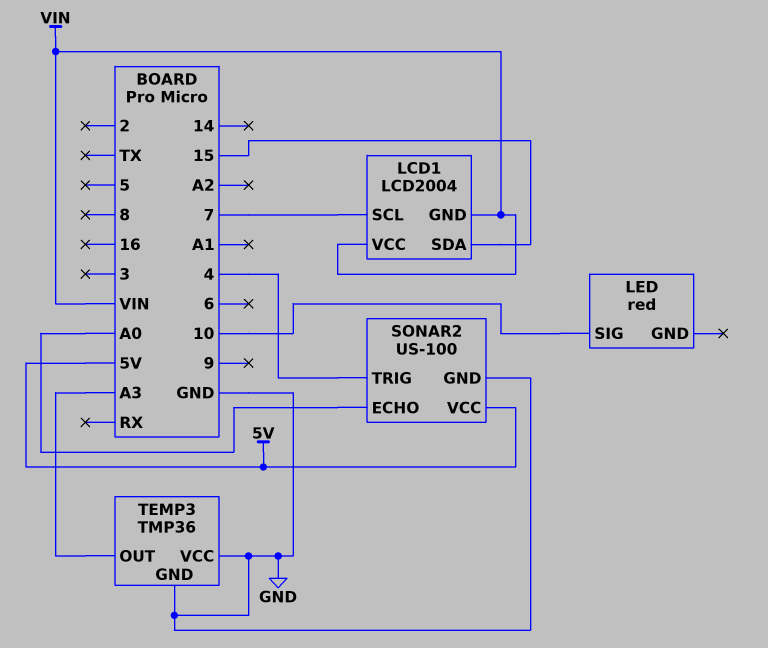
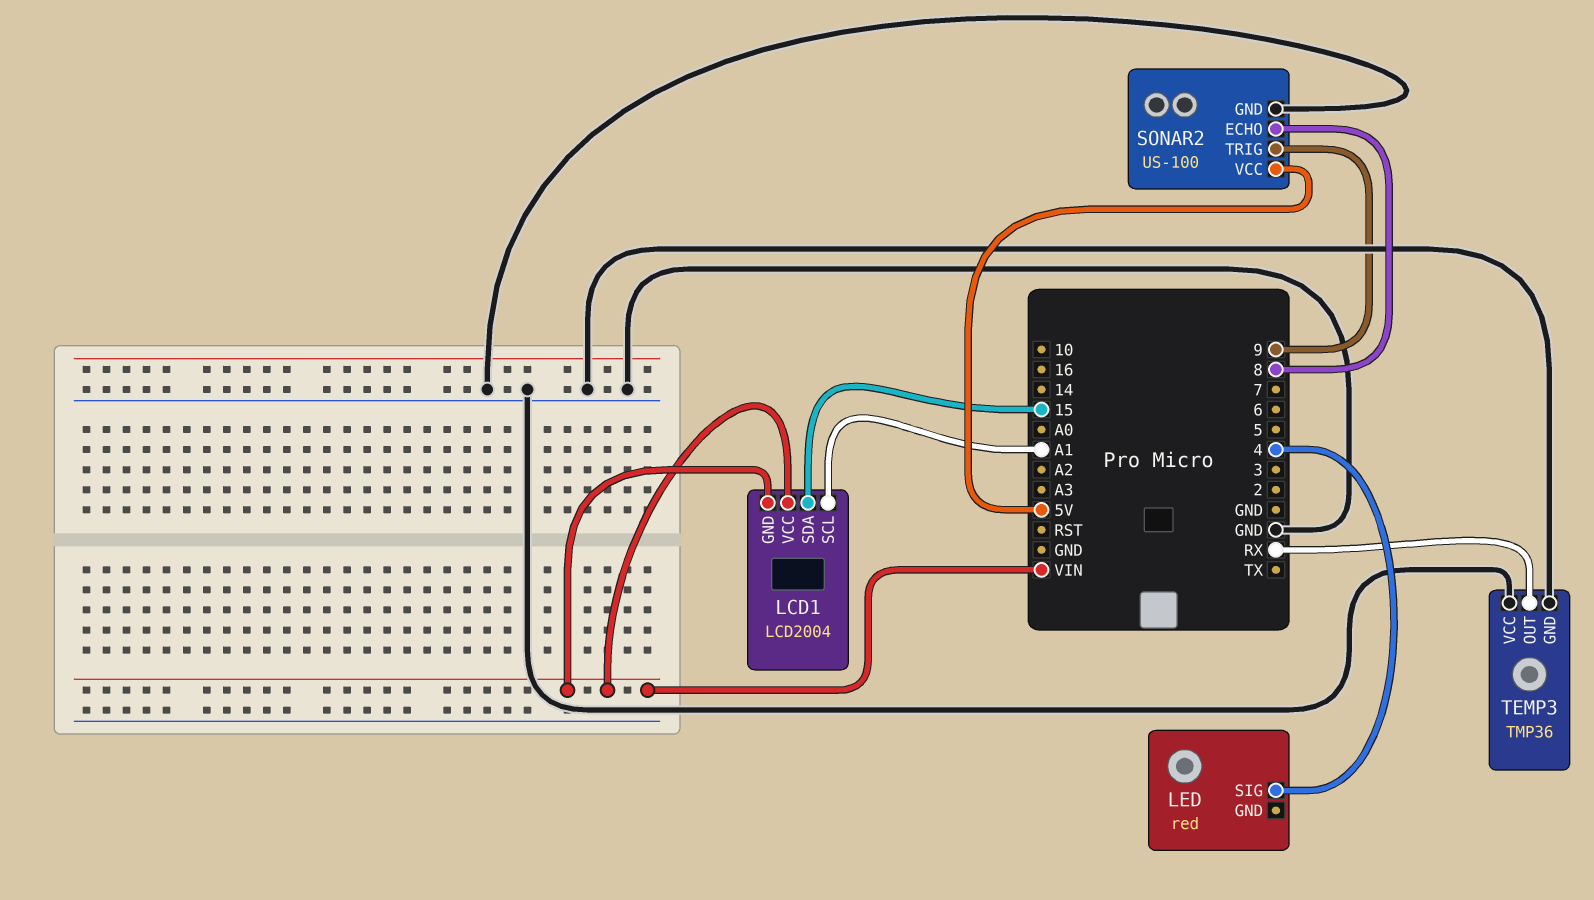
LCD1 pin SCL: 7 -> A1
LED pin SIG: 10 -> 4
SONAR2 pin ECHO: A0 -> 8
SONAR2 pin TRIG: 4 -> 9
TEMP3 pin OUT: A3 -> RX

